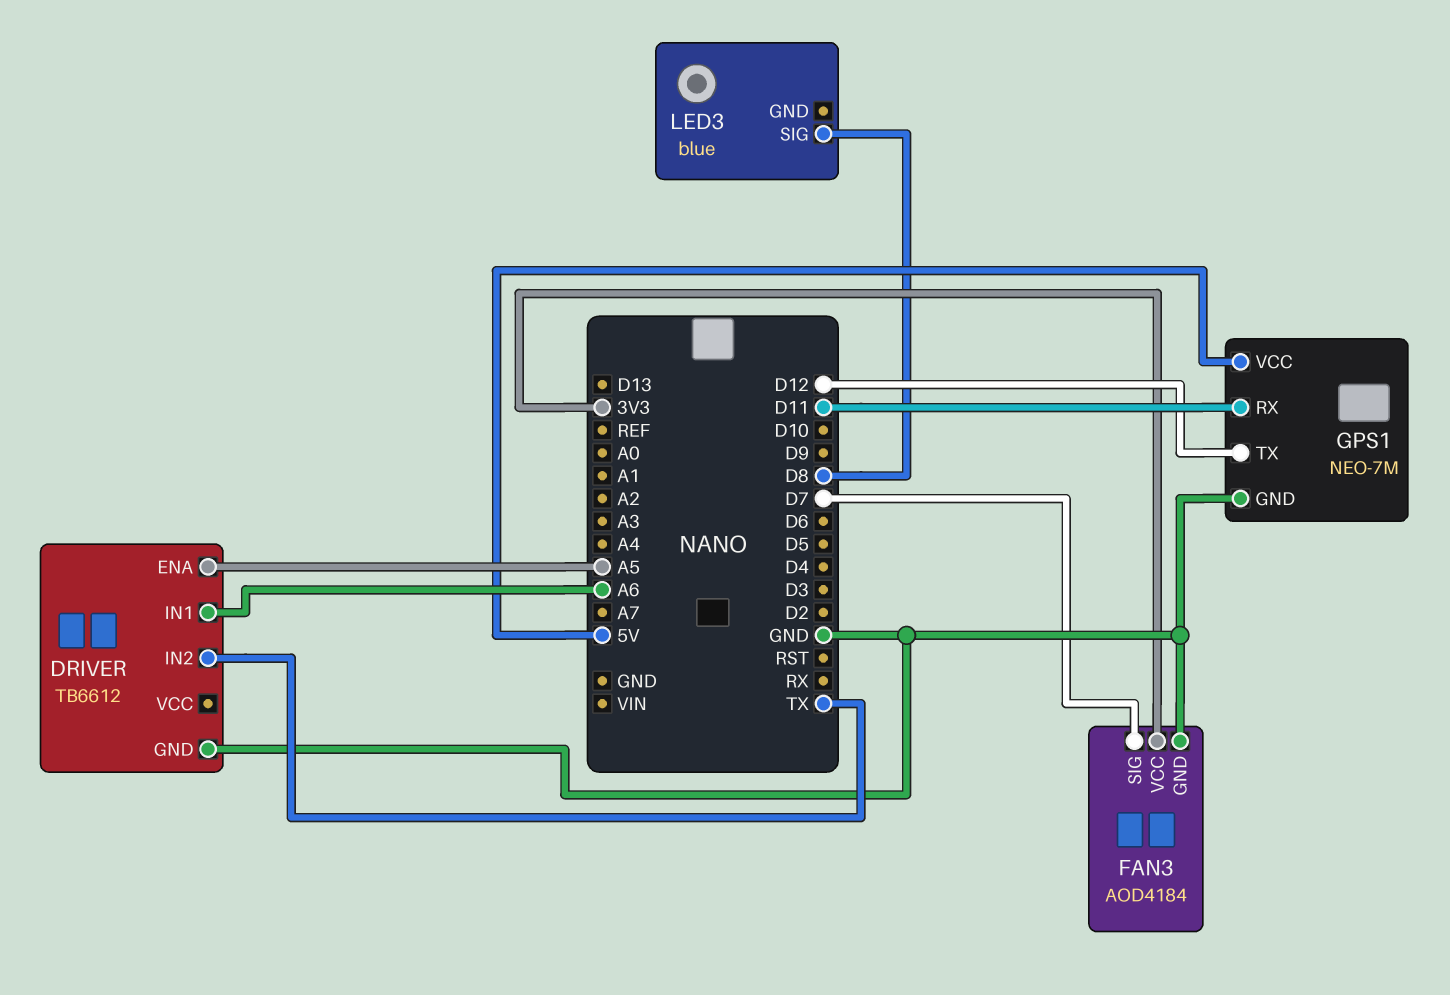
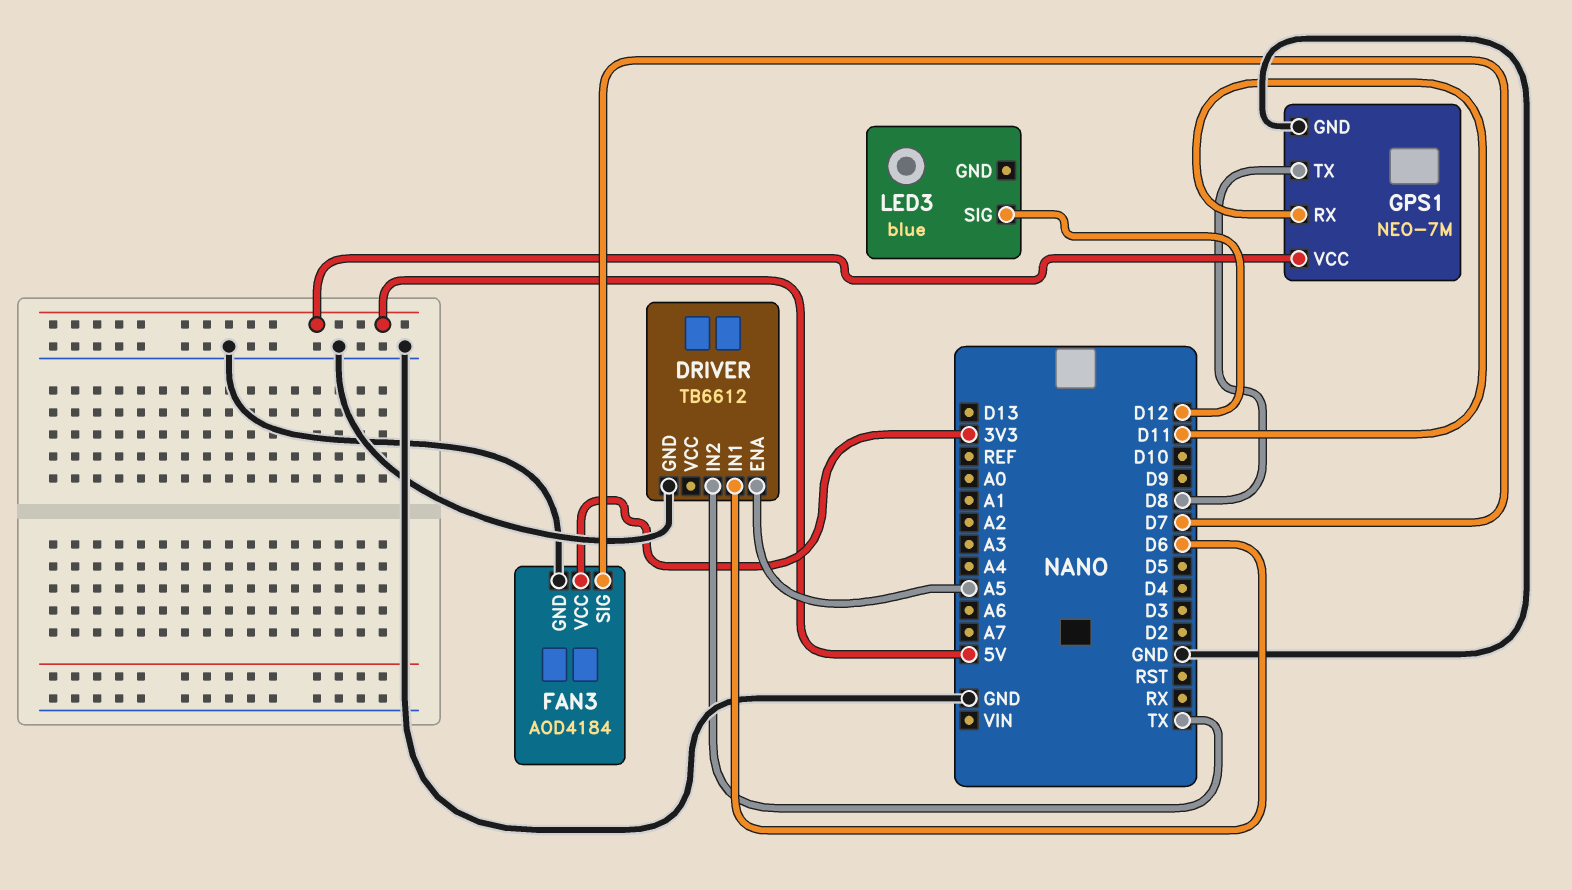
DRIVER pin IN1: A6 -> D6
GPS1 pin TX: D12 -> D8
LED3 pin SIG: D8 -> D12

